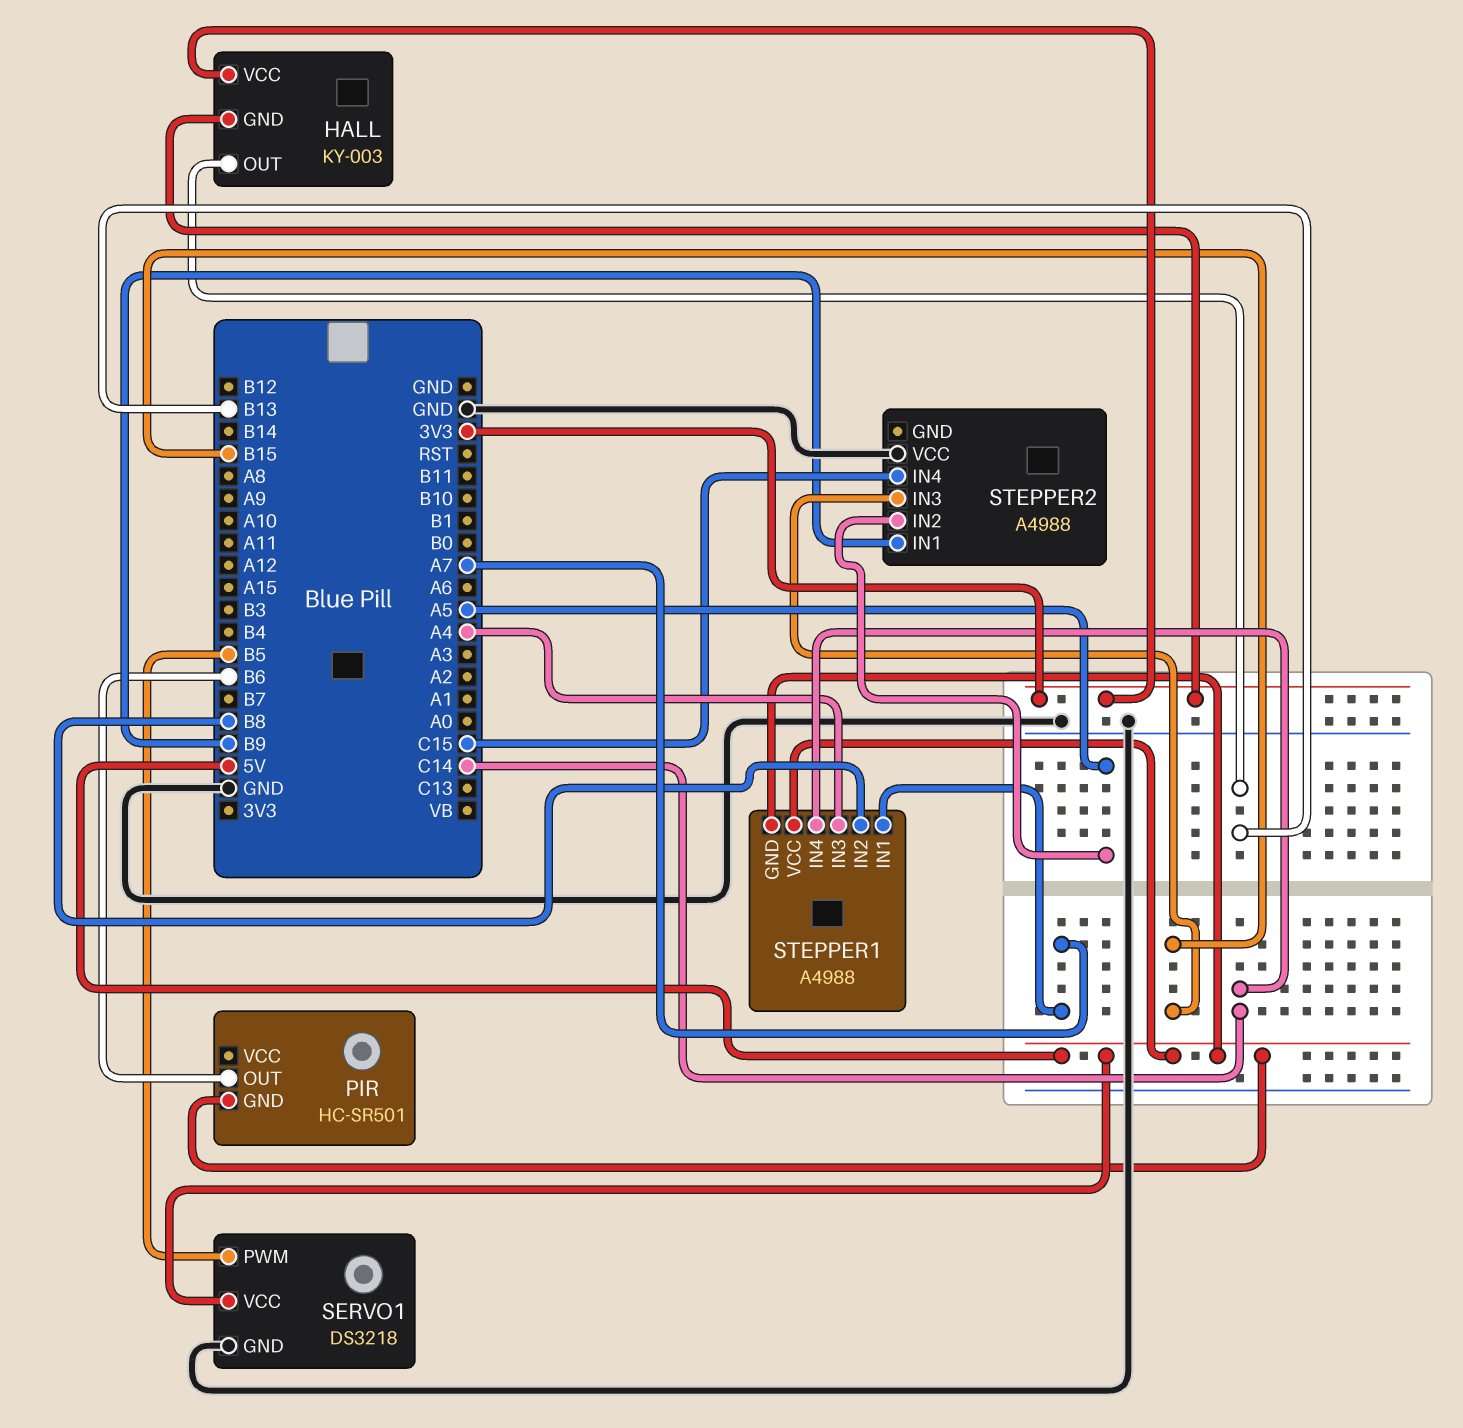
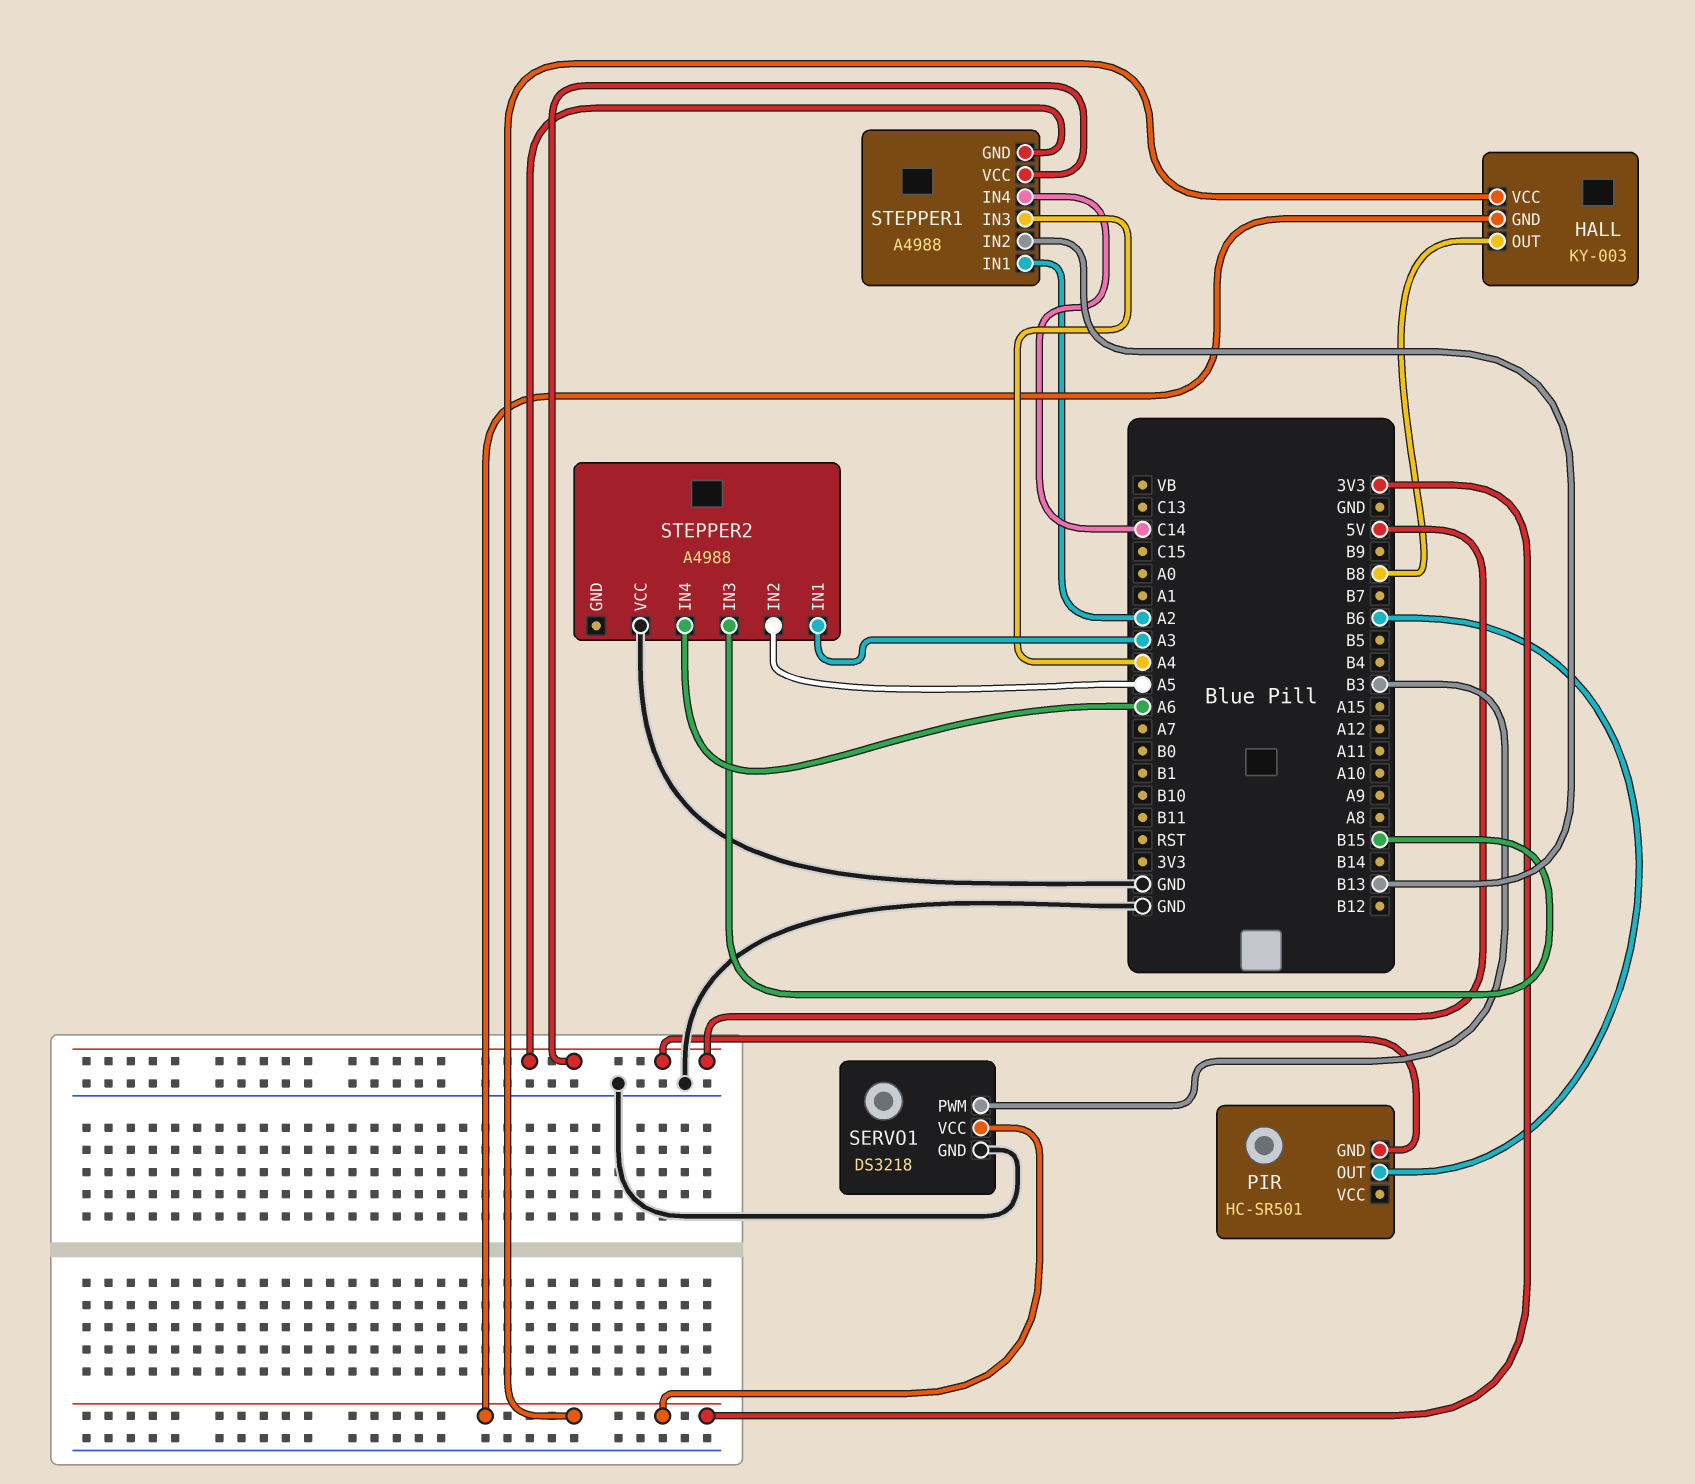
HALL pin OUT: B13 -> B8
SERVO1 pin PWM: B5 -> B3
SERVO1 pin VCC: 5V -> 3V3
STEPPER1 pin IN1: A7 -> A2
STEPPER1 pin IN2: B8 -> B13
STEPPER2 pin IN1: B9 -> A3
STEPPER2 pin IN4: C15 -> A6

